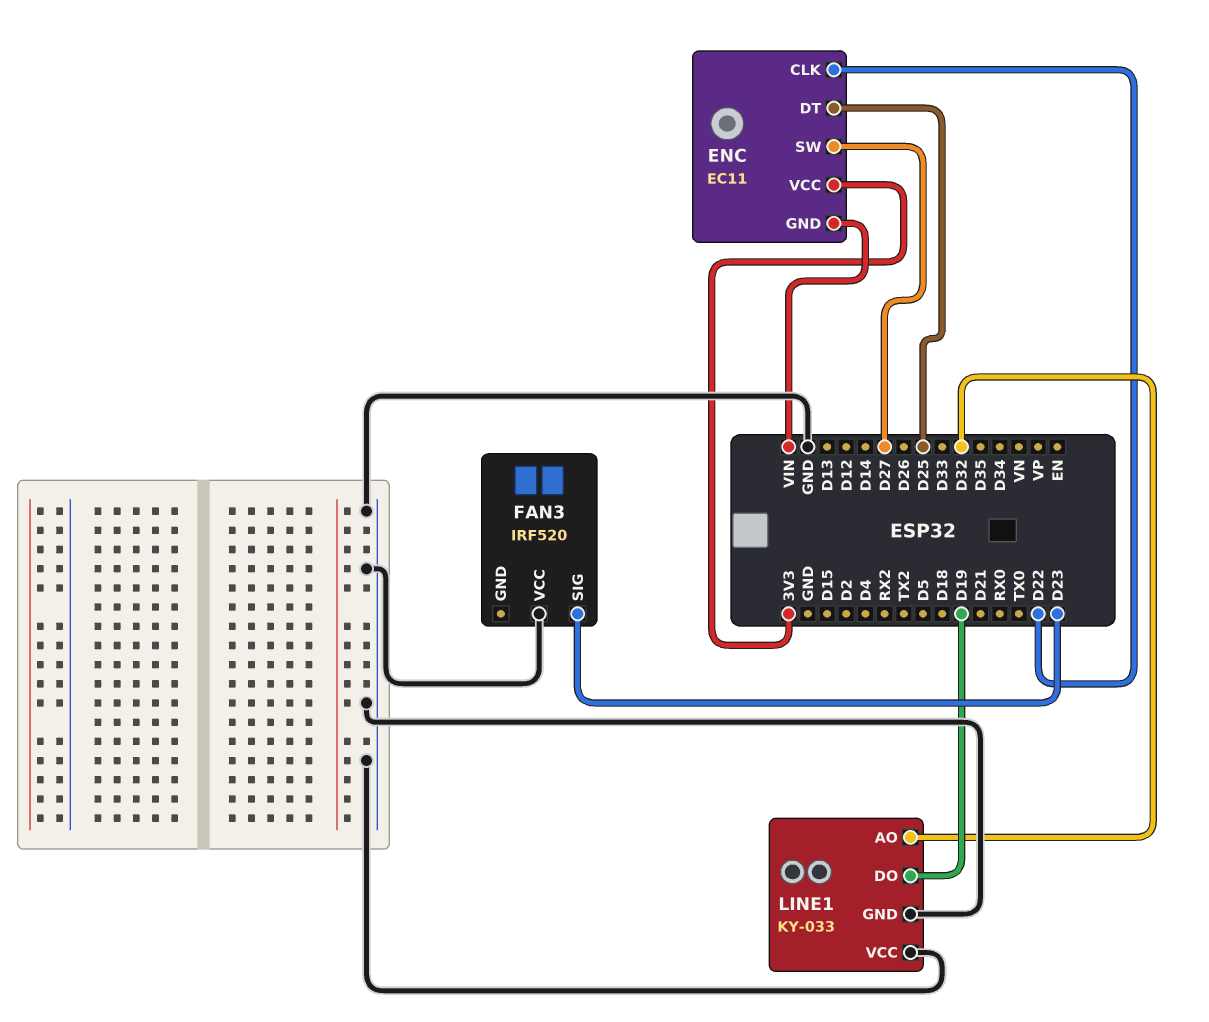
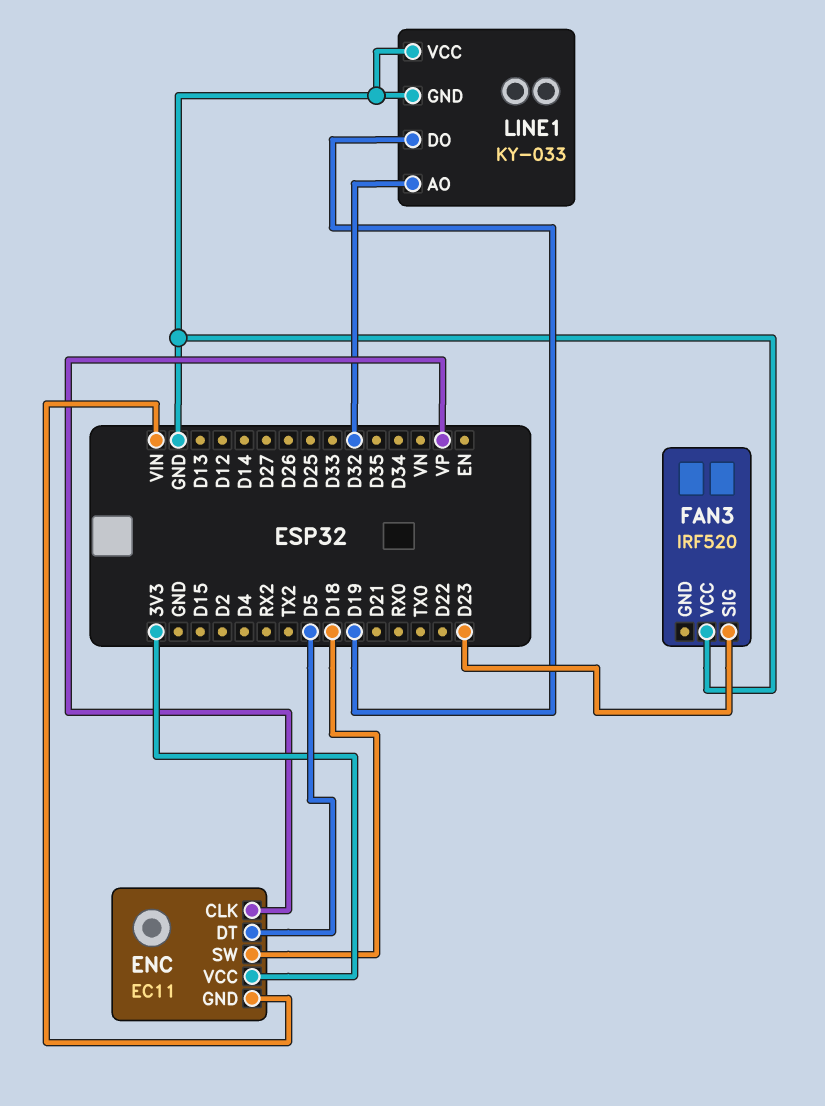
ENC pin CLK: D22 -> VP
ENC pin DT: D25 -> D5
ENC pin SW: D27 -> D18

